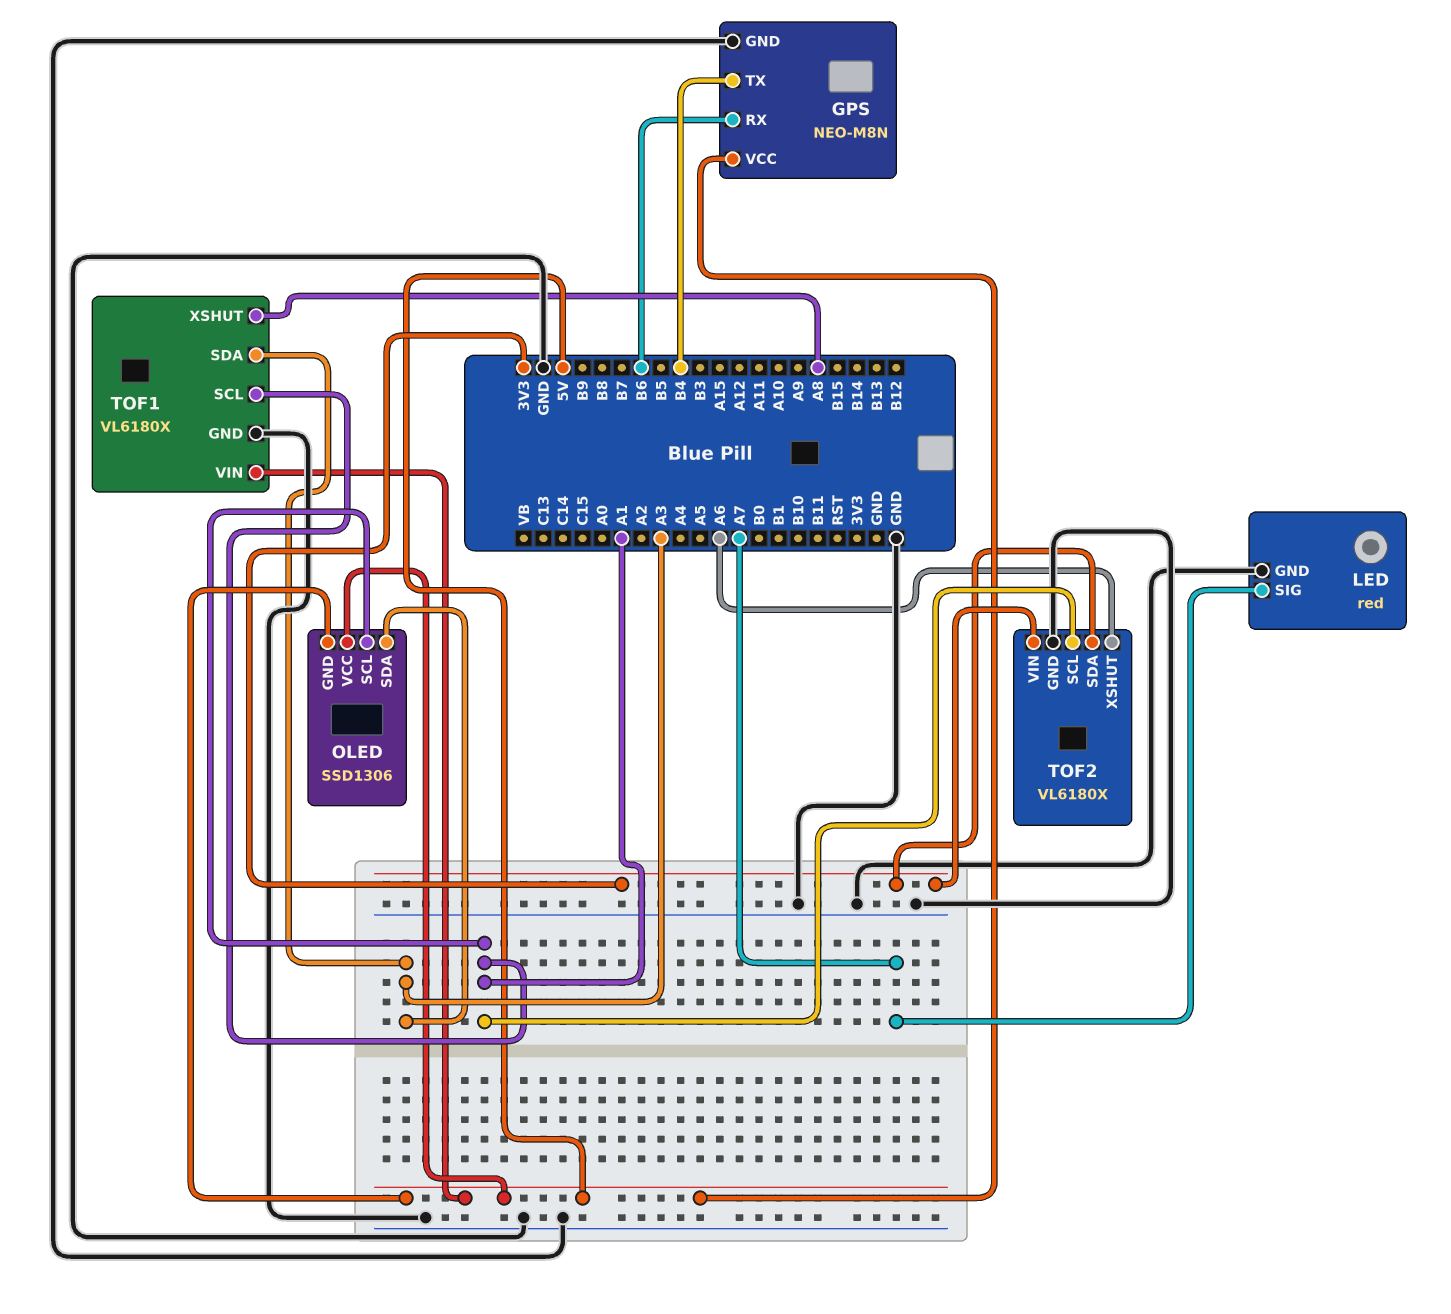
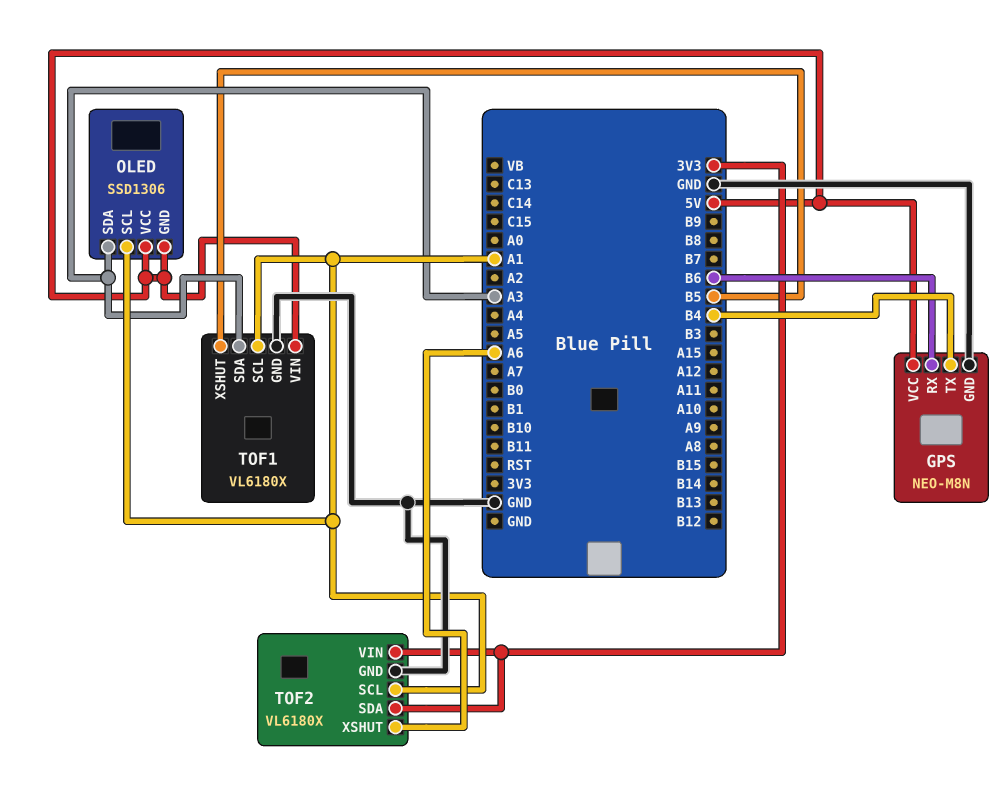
LED: red -> none
LED pin GND: GND -> none
LED pin SIG: A7 -> none
TOF1 pin XSHUT: A8 -> B5

